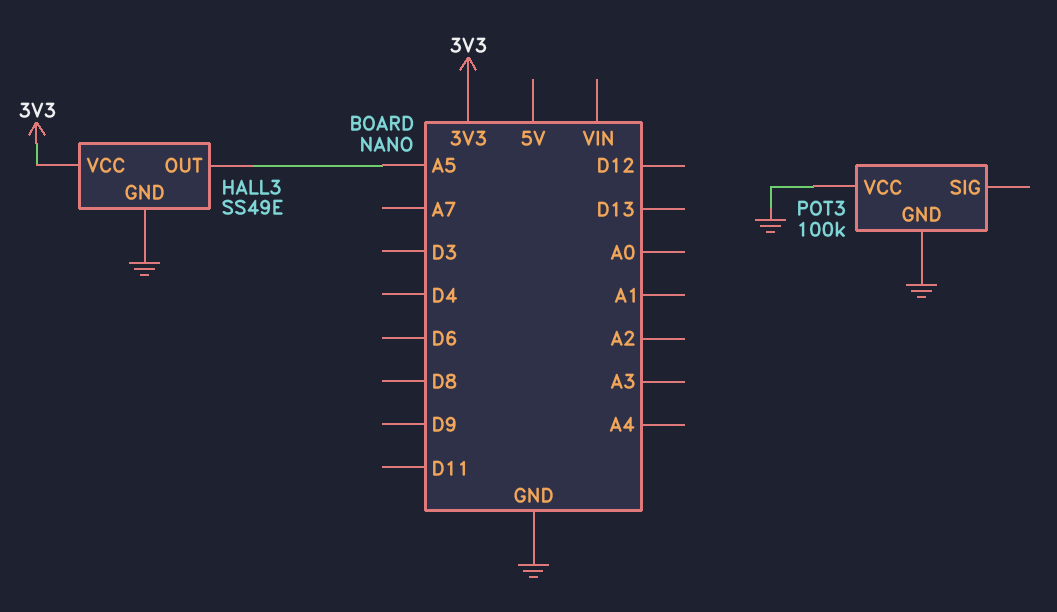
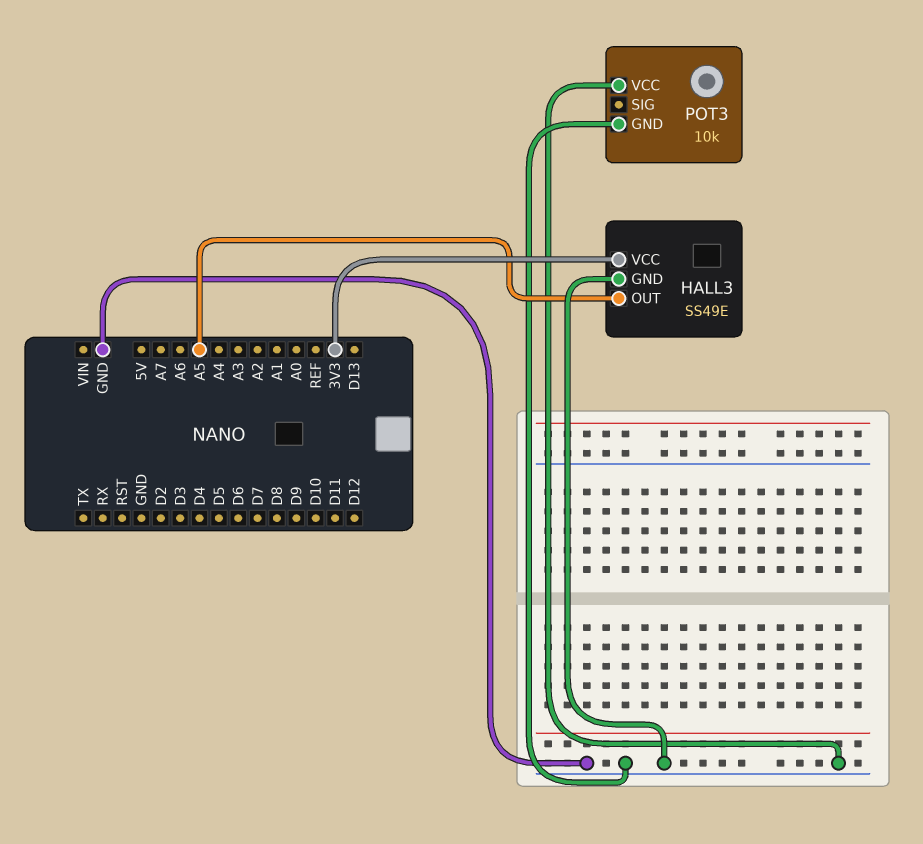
POT3: 100k -> 10k

